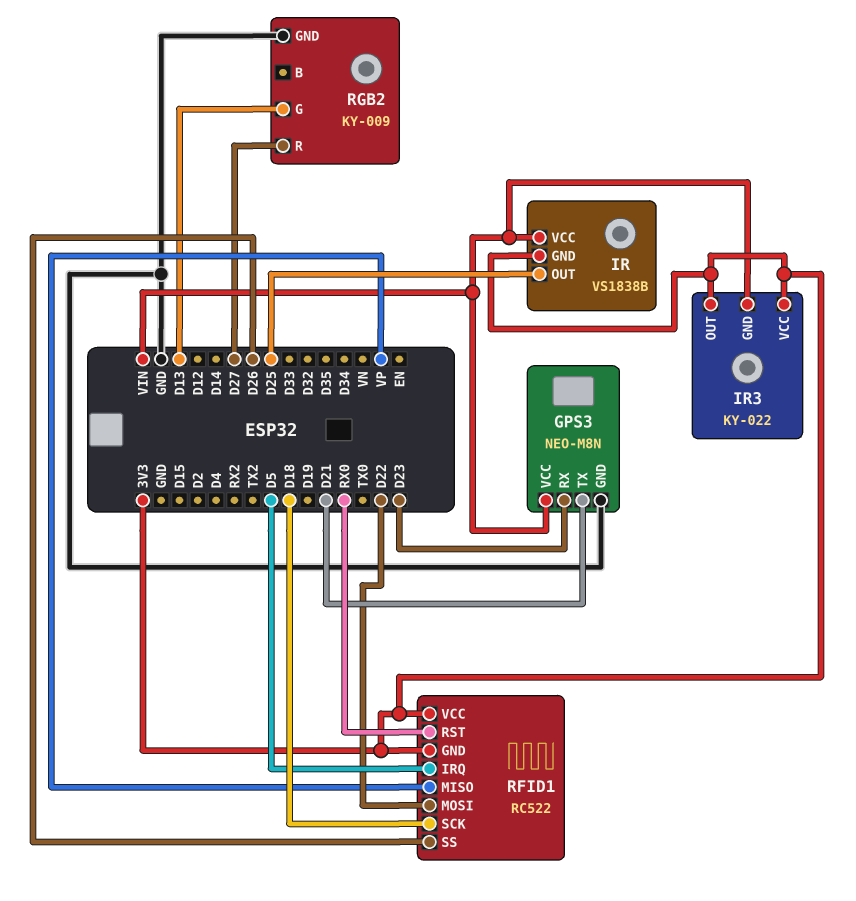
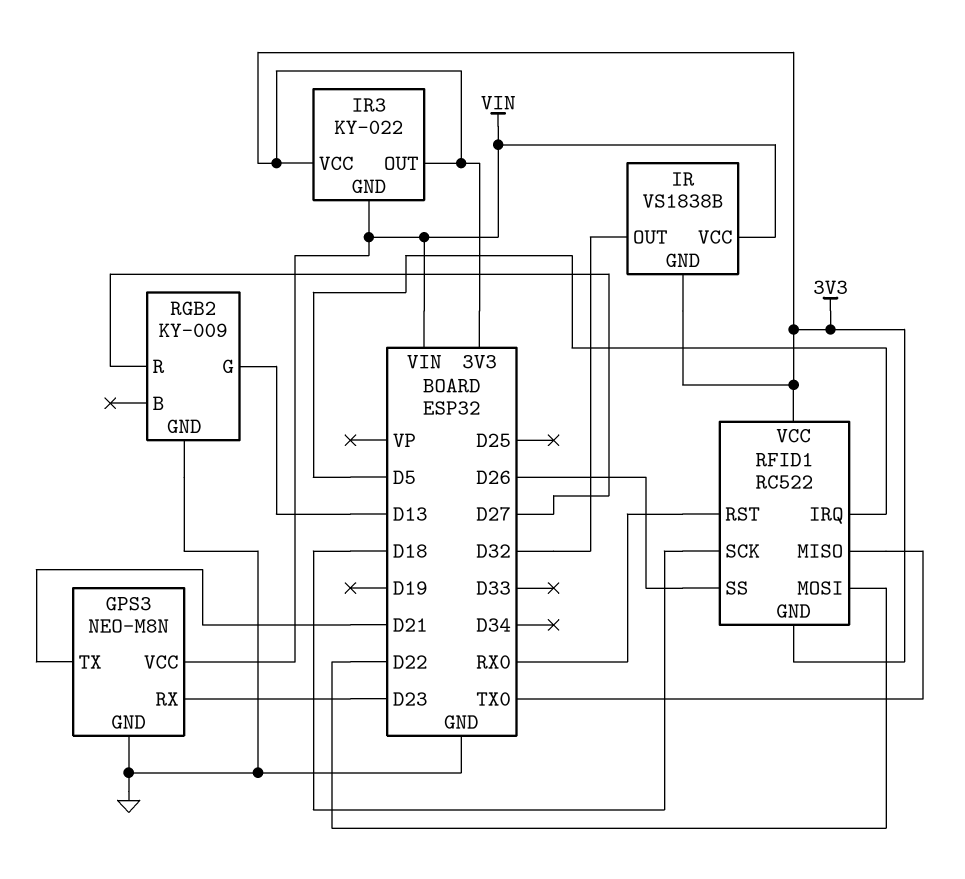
IR pin OUT: D25 -> D32
RFID1 pin MISO: VP -> TX0

